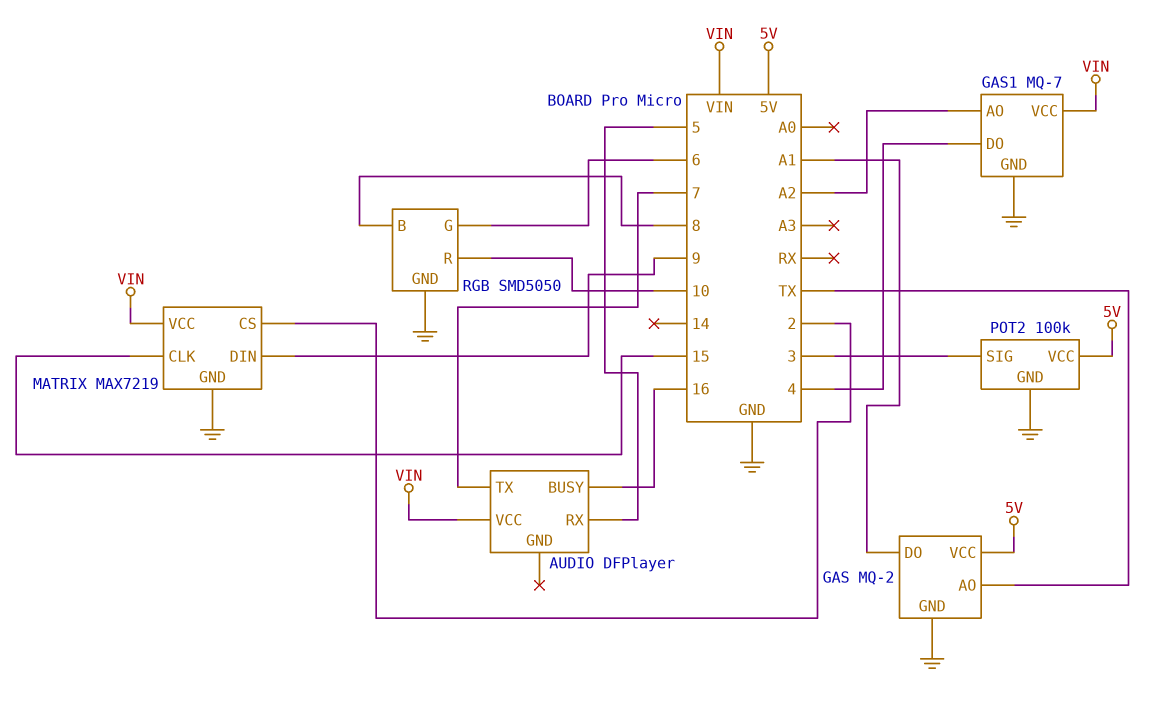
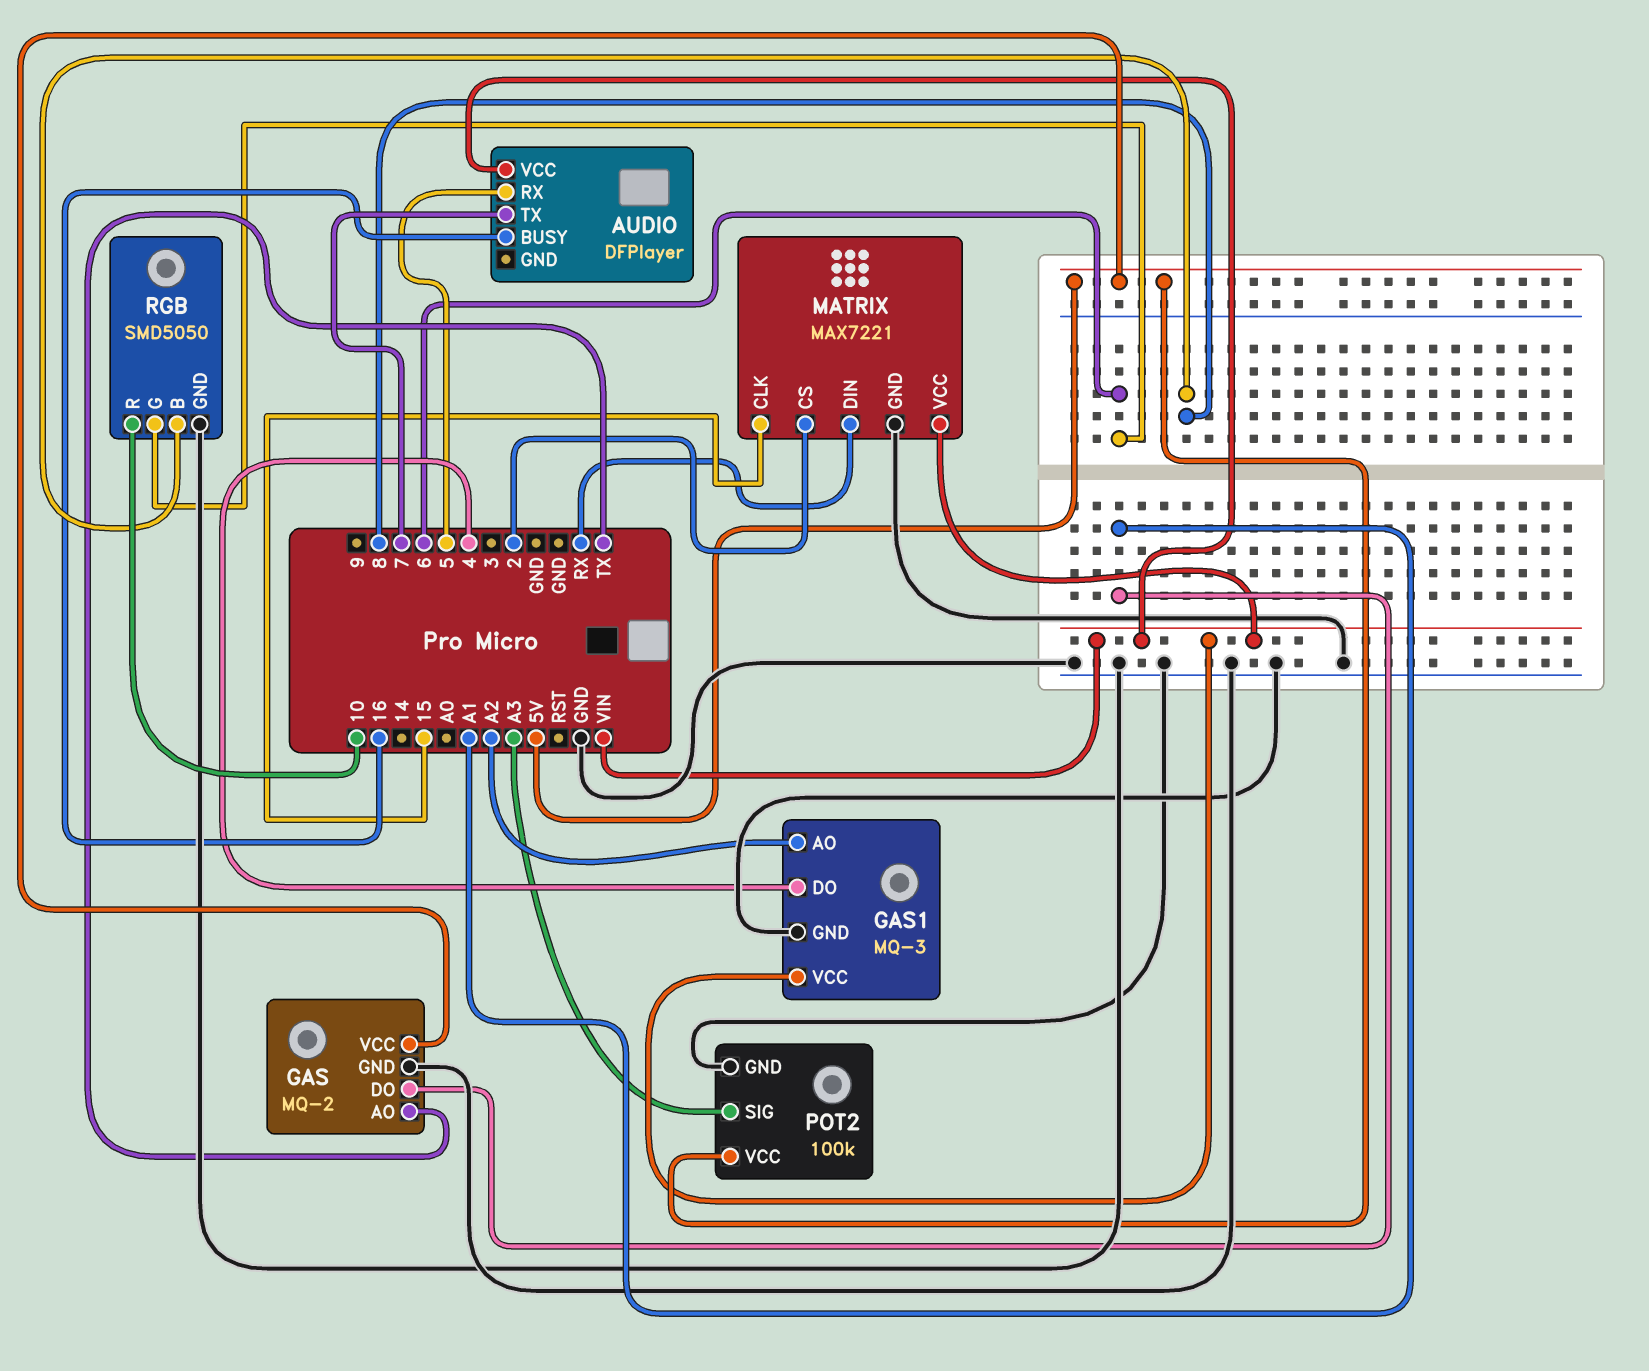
GAS1: MQ-7 -> MQ-3
MATRIX: MAX7219 -> MAX7221
MATRIX pin DIN: 9 -> RX
POT2 pin SIG: 3 -> A3

